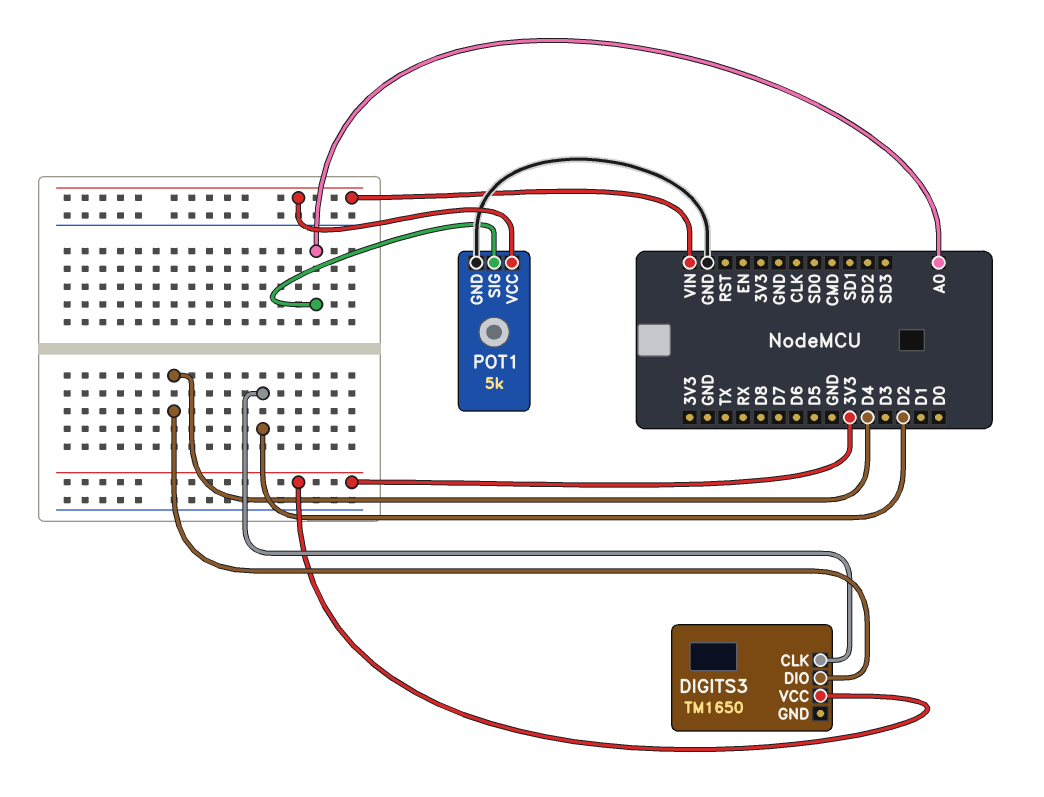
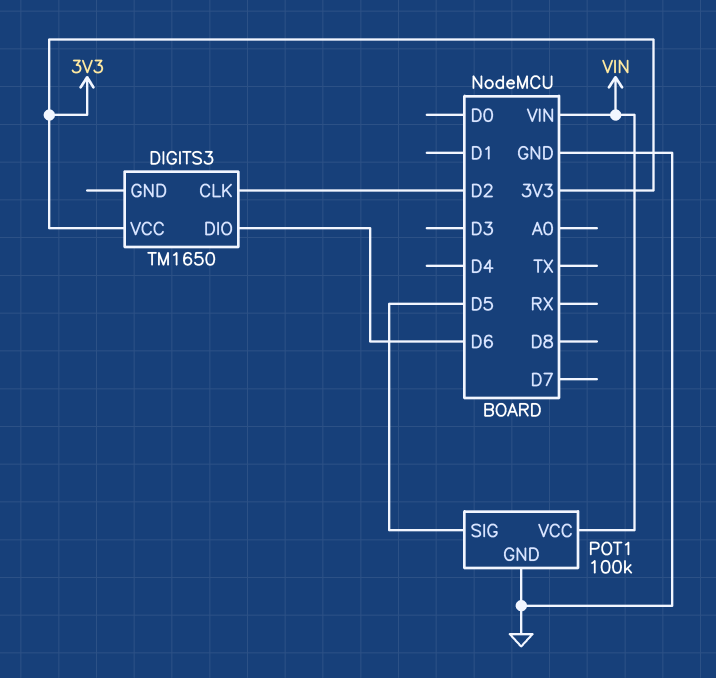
DIGITS3 pin DIO: D4 -> D6
POT1: 5k -> 100k
POT1 pin SIG: A0 -> D5

